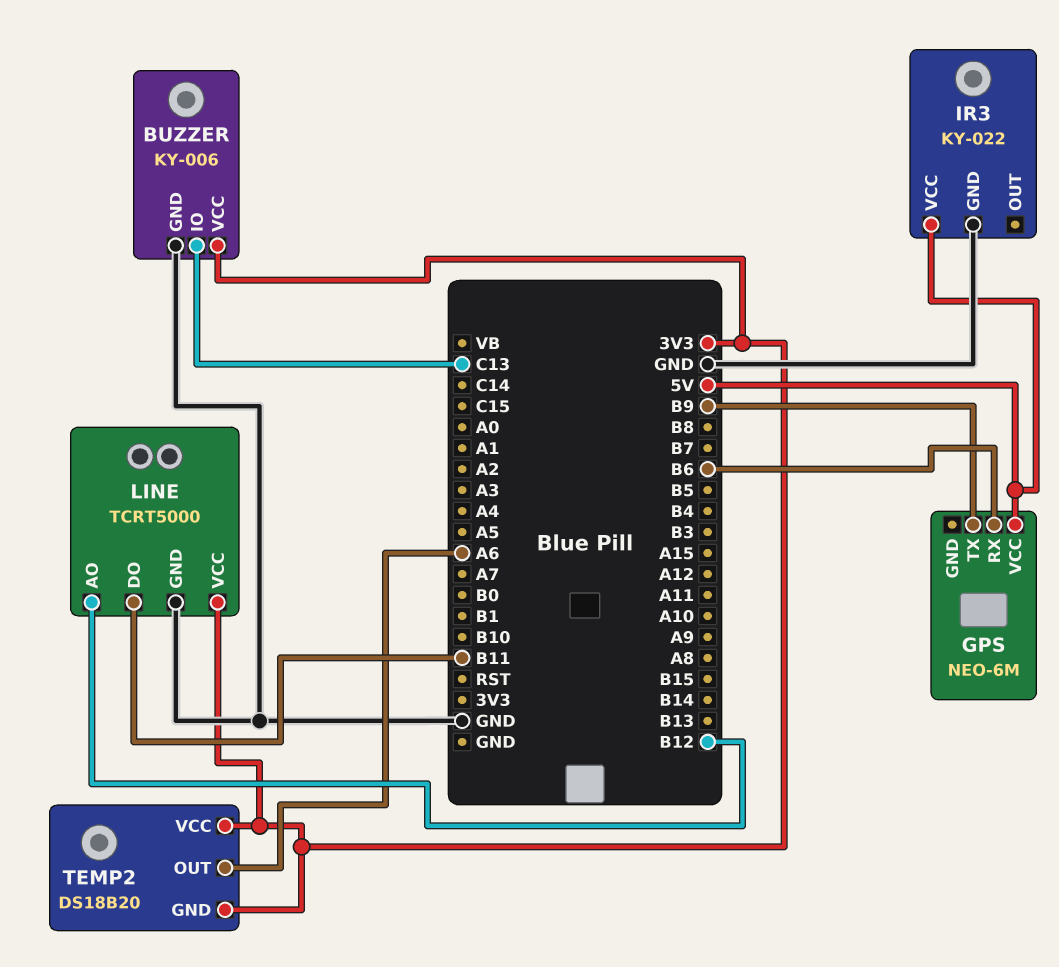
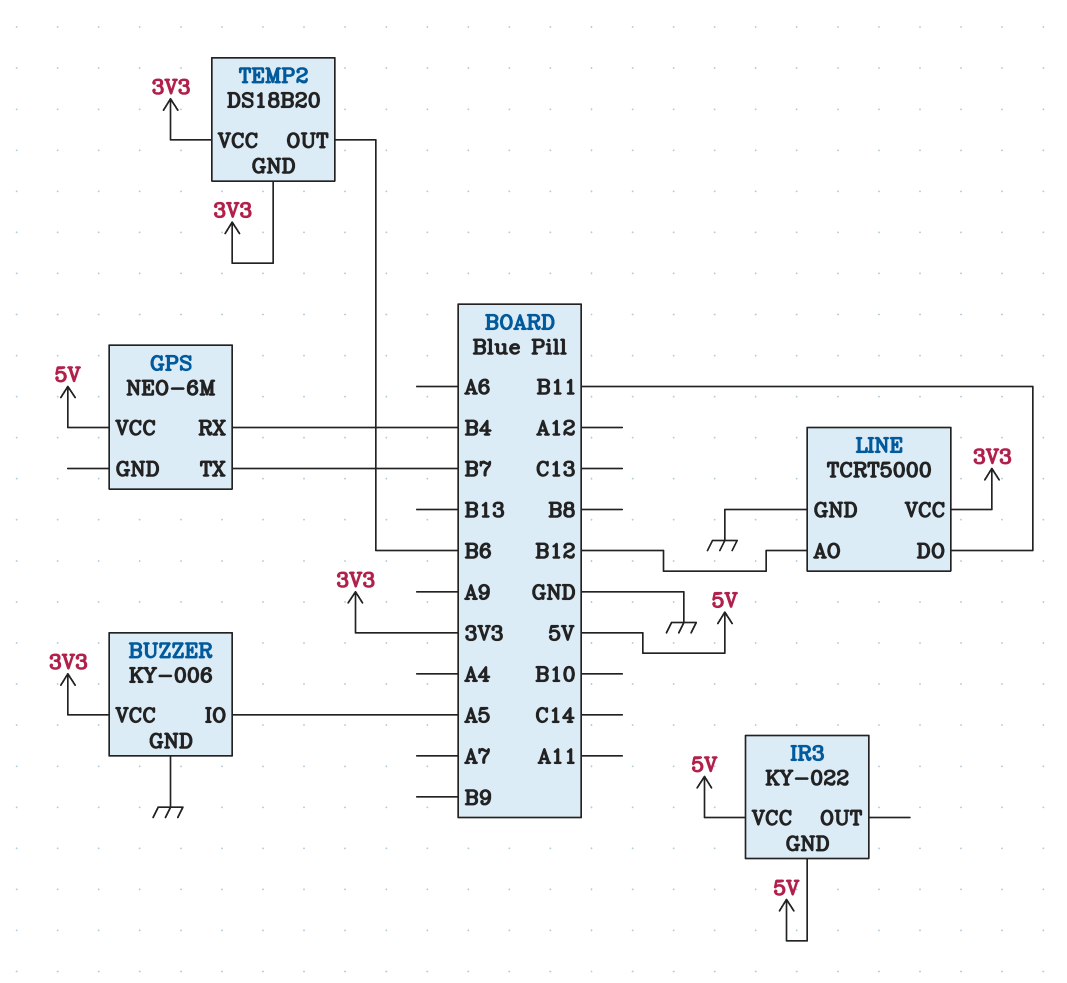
BUZZER pin IO: C13 -> A5
GPS pin RX: B6 -> B4
GPS pin TX: B9 -> B7
IR3 pin GND: GND -> 5V
TEMP2 pin OUT: A6 -> B6

